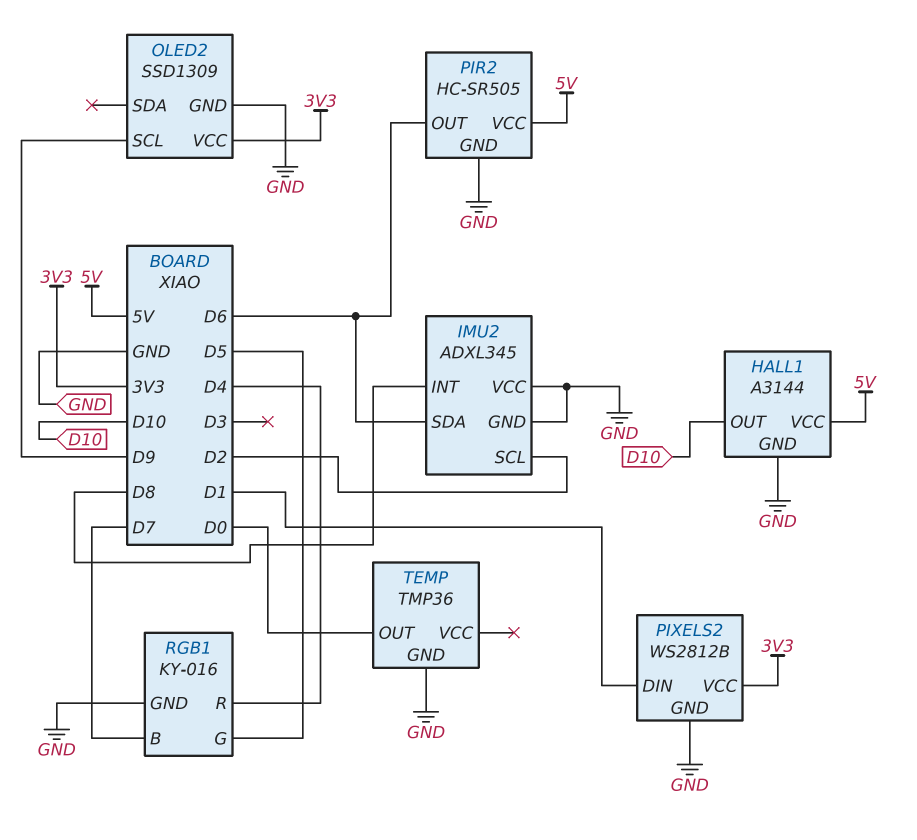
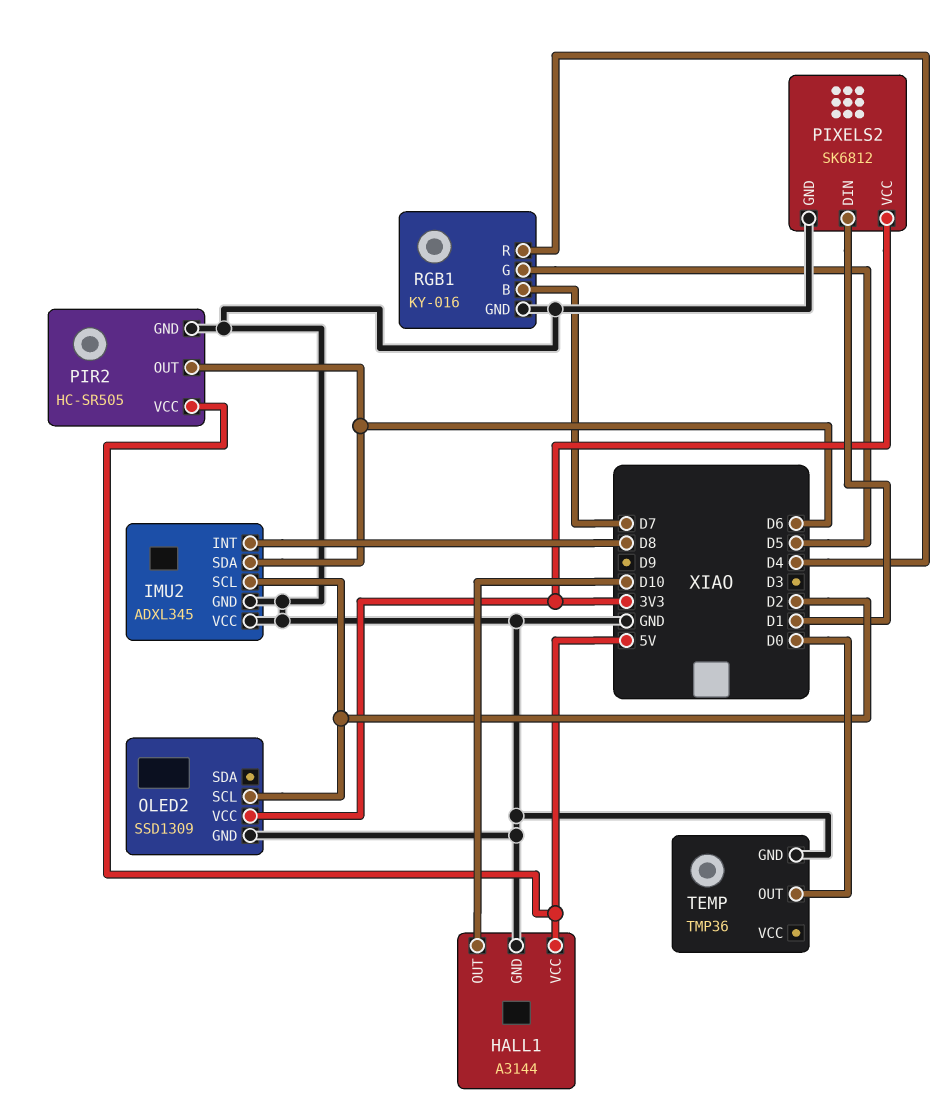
OLED2 pin SCL: D9 -> D2
PIXELS2: WS2812B -> SK6812

